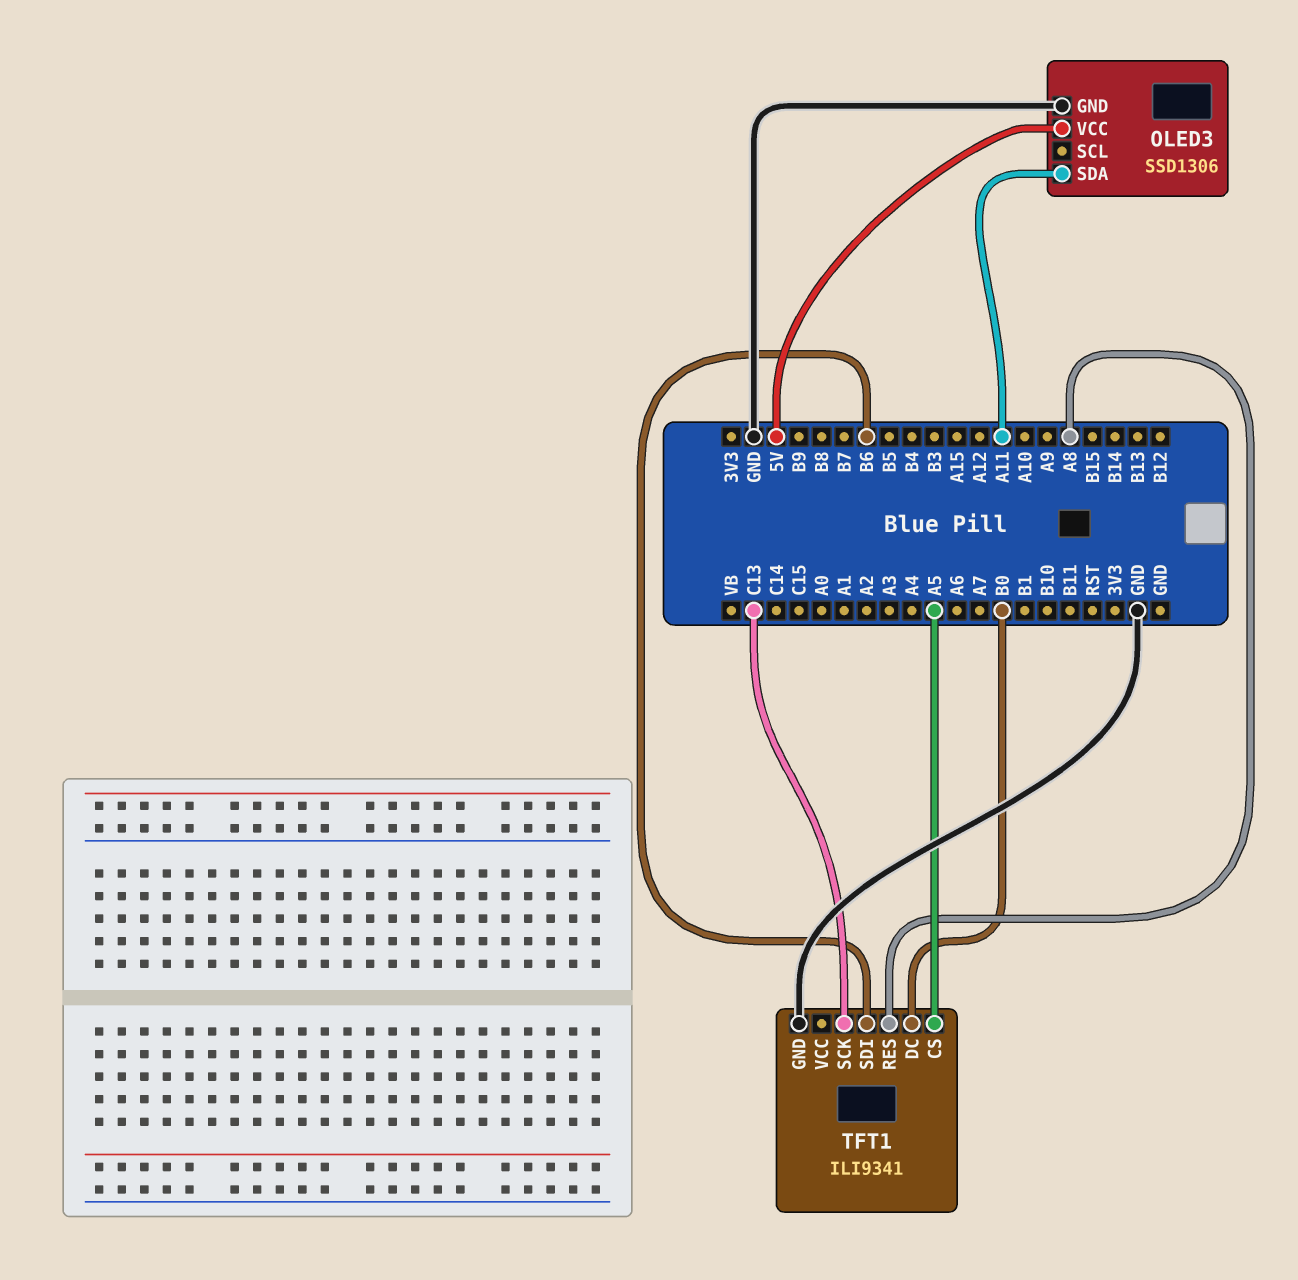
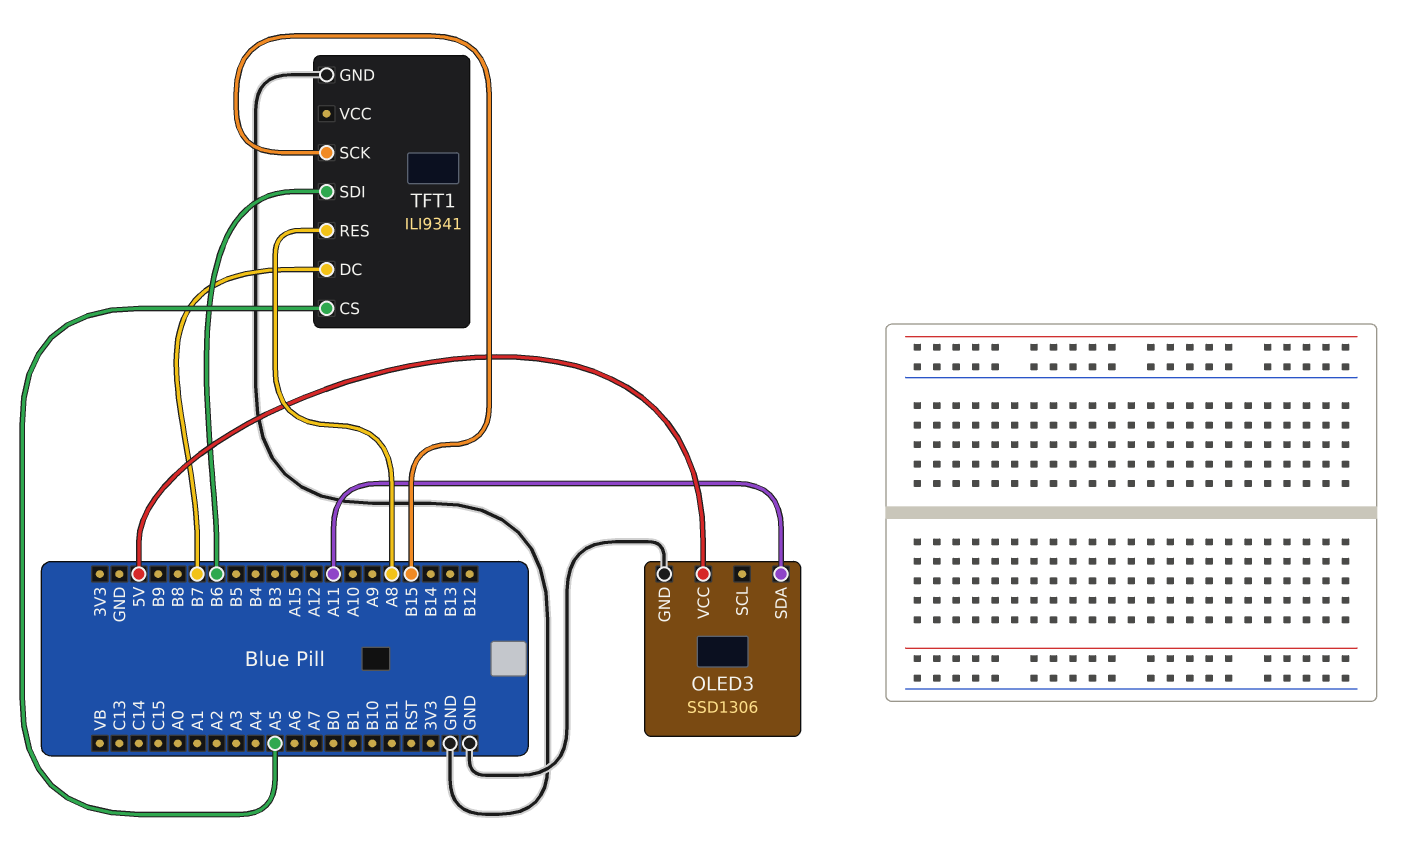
TFT1 pin DC: B0 -> B7
TFT1 pin SCK: C13 -> B15

